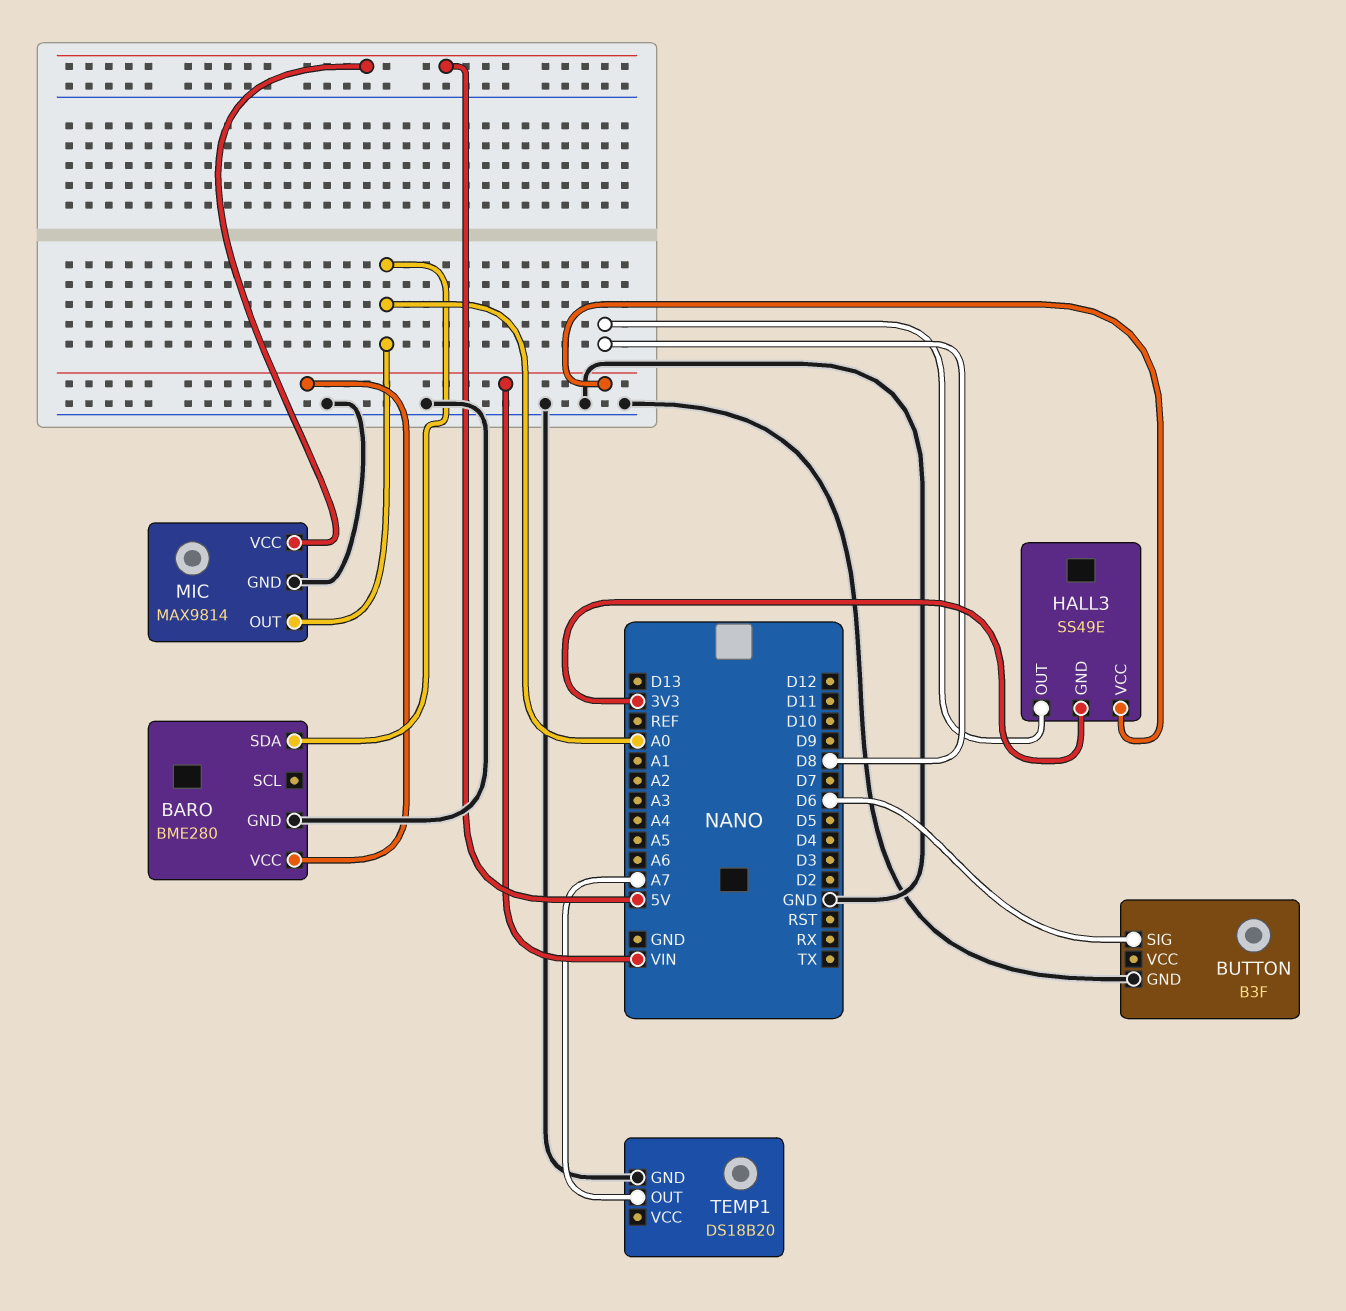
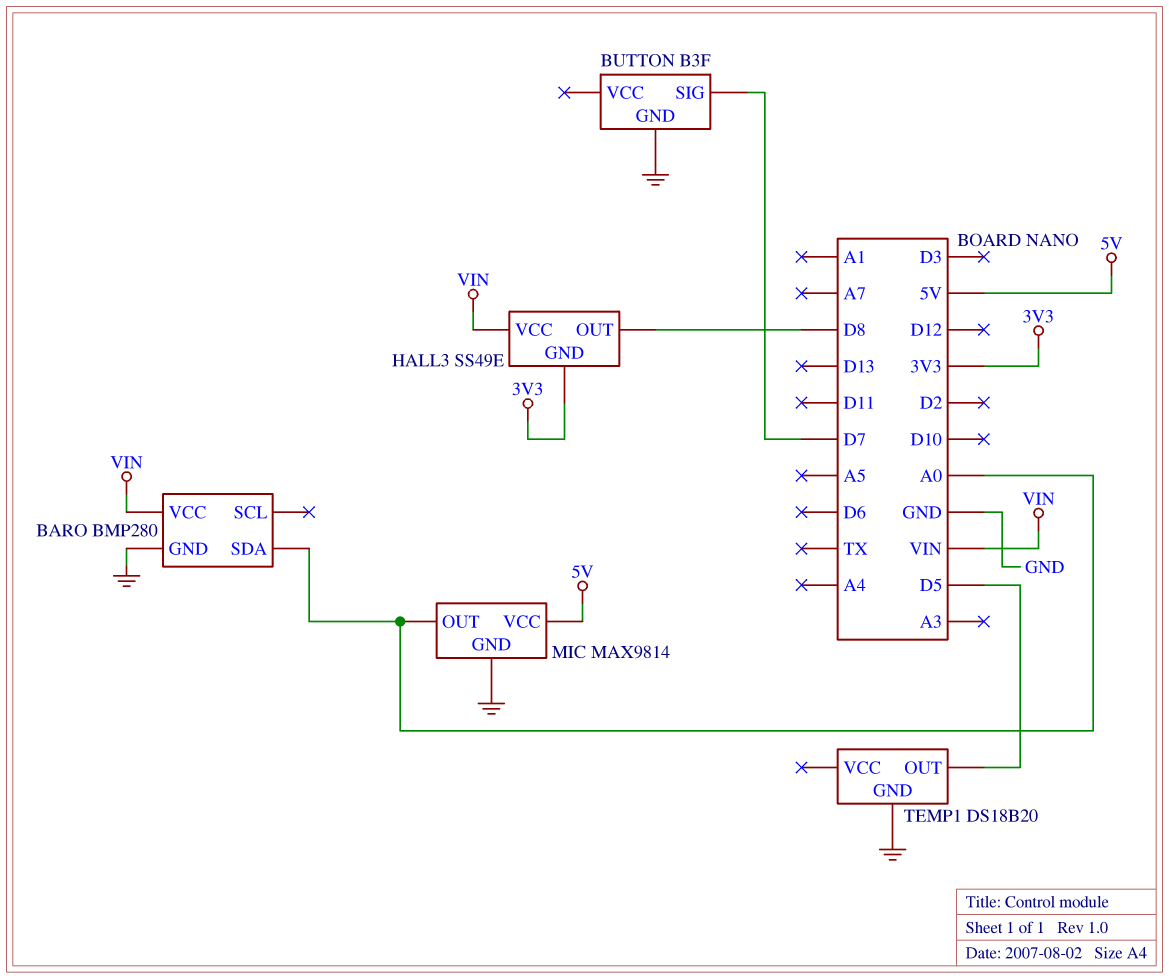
BARO: BME280 -> BMP280
BUTTON pin SIG: D6 -> D7
TEMP1 pin OUT: A7 -> D5

